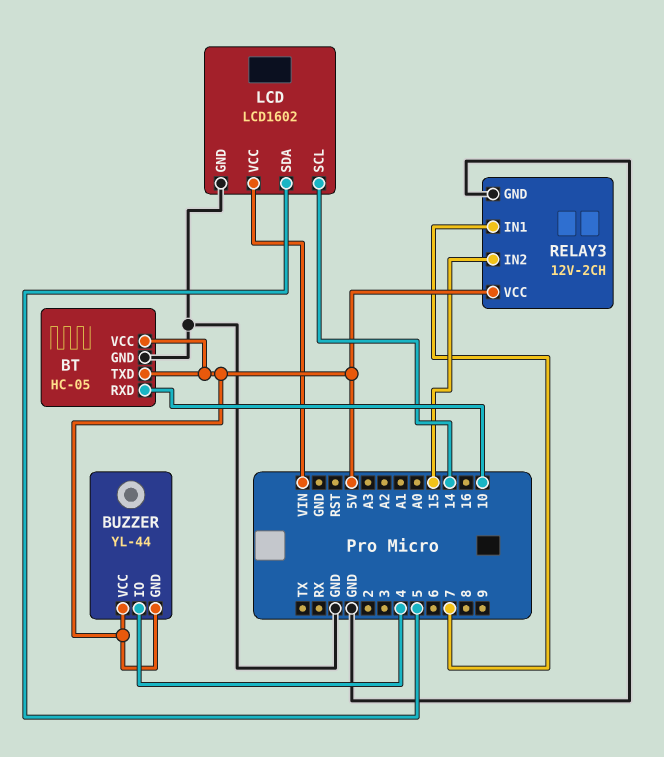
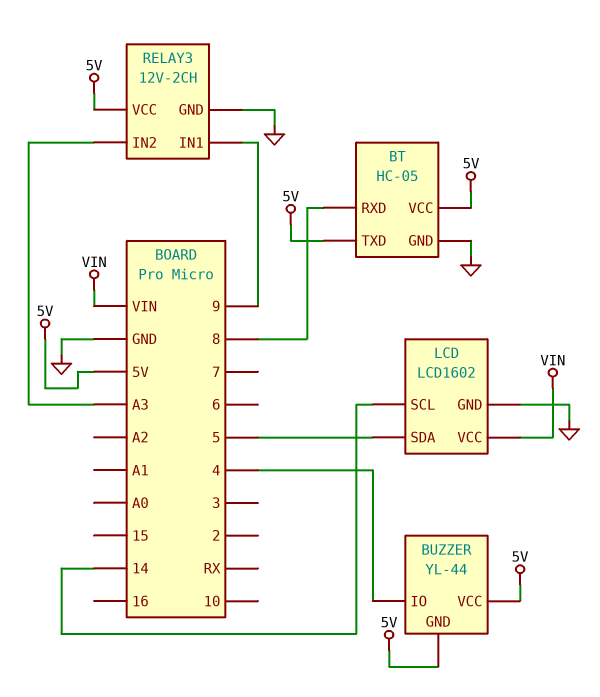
BT pin RXD: 10 -> 8
RELAY3 pin IN1: 7 -> 9
RELAY3 pin IN2: 15 -> A3

